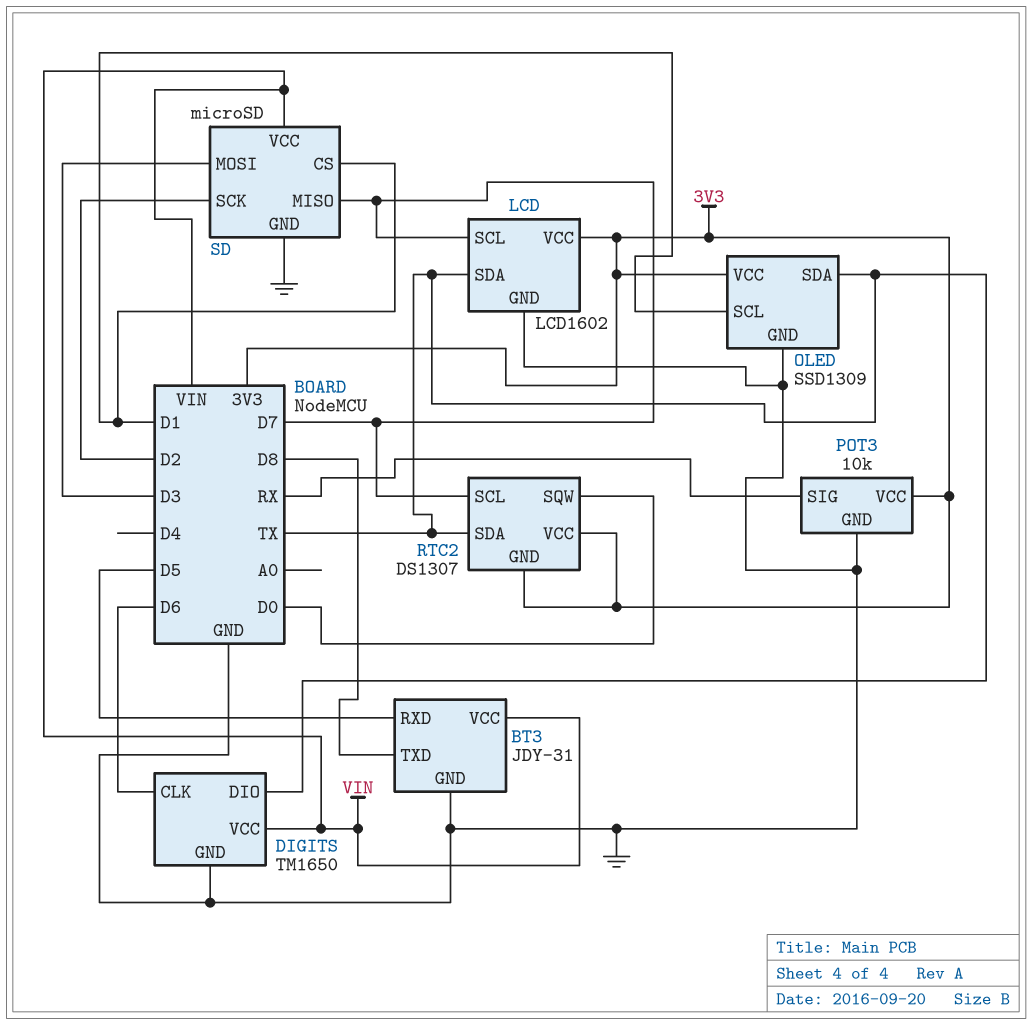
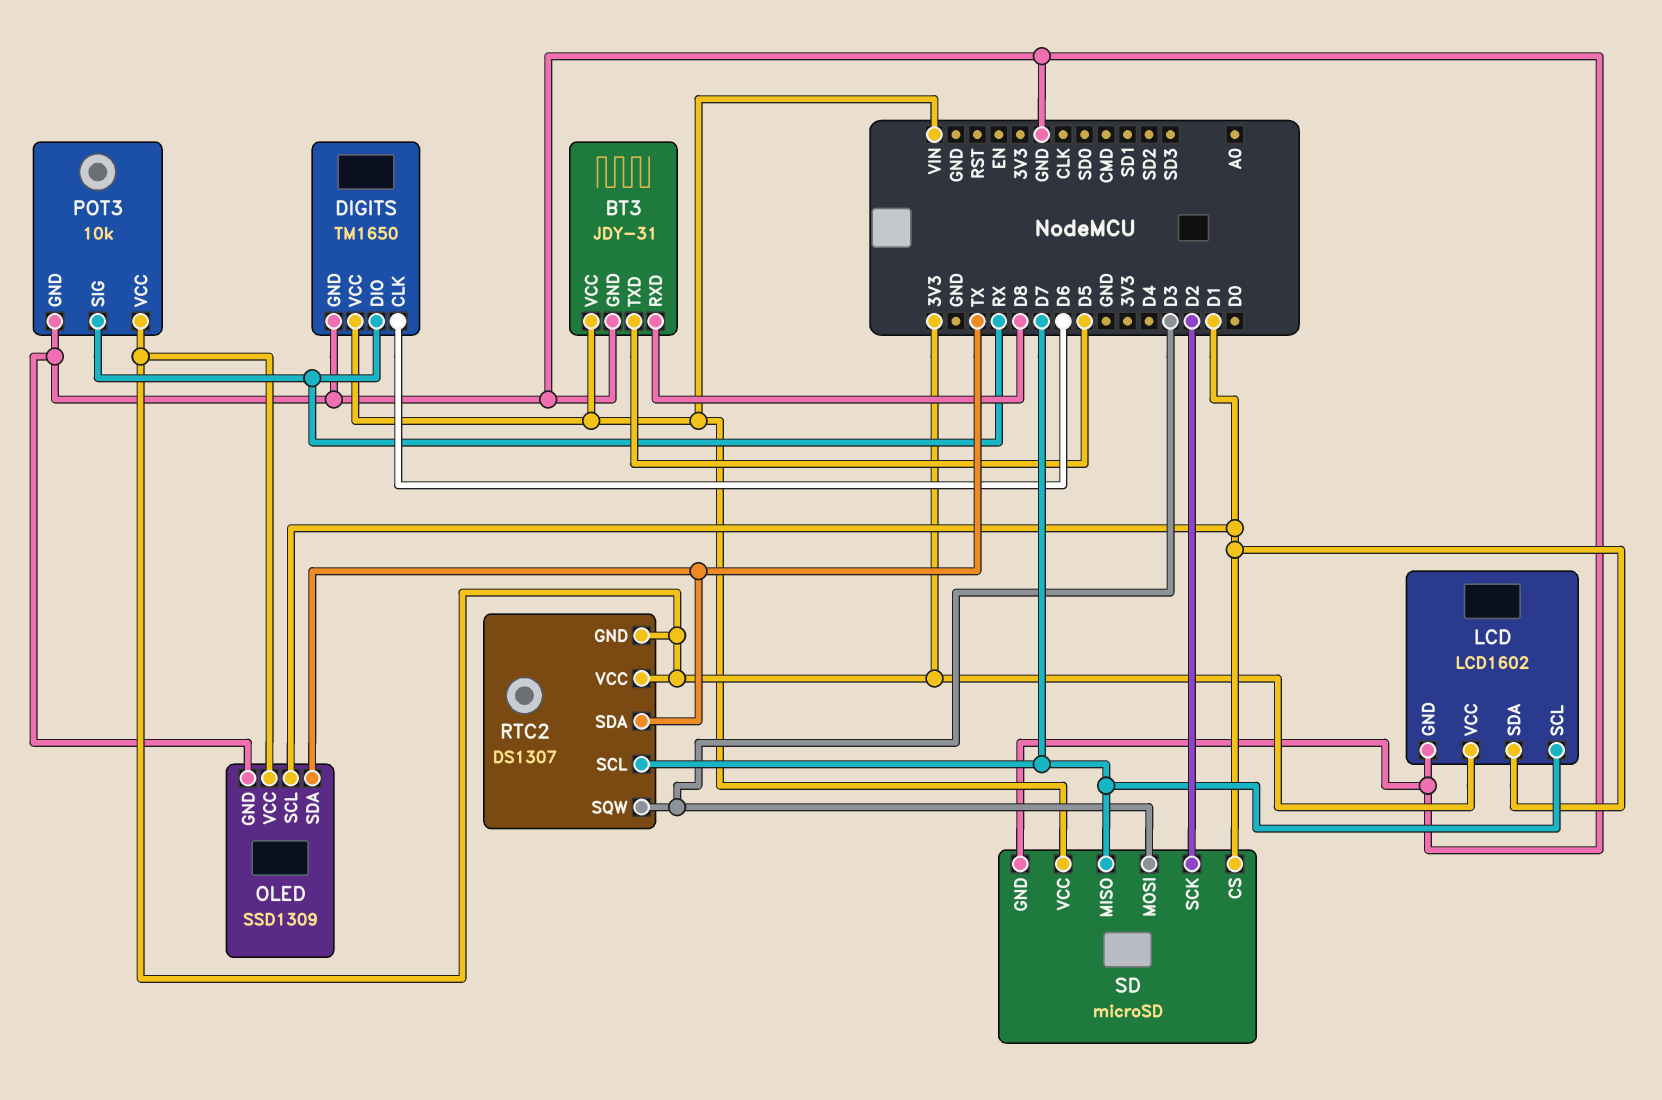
BT3 pin RXD: D5 -> D8
BT3 pin TXD: D8 -> D5
DIGITS pin DIO: TX -> RX
LCD pin SDA: TX -> D1
RTC2 pin SQW: D0 -> D3

